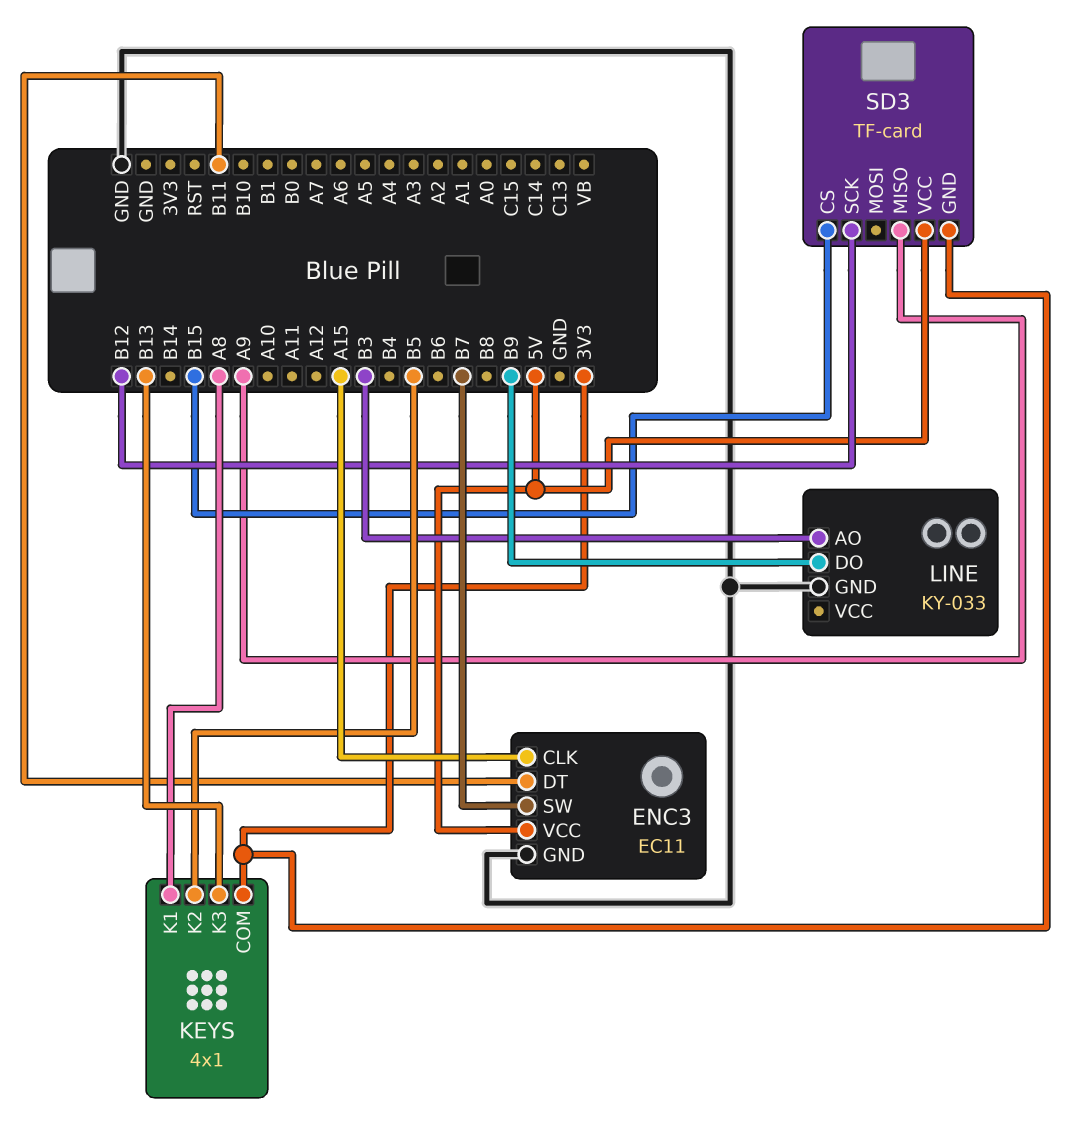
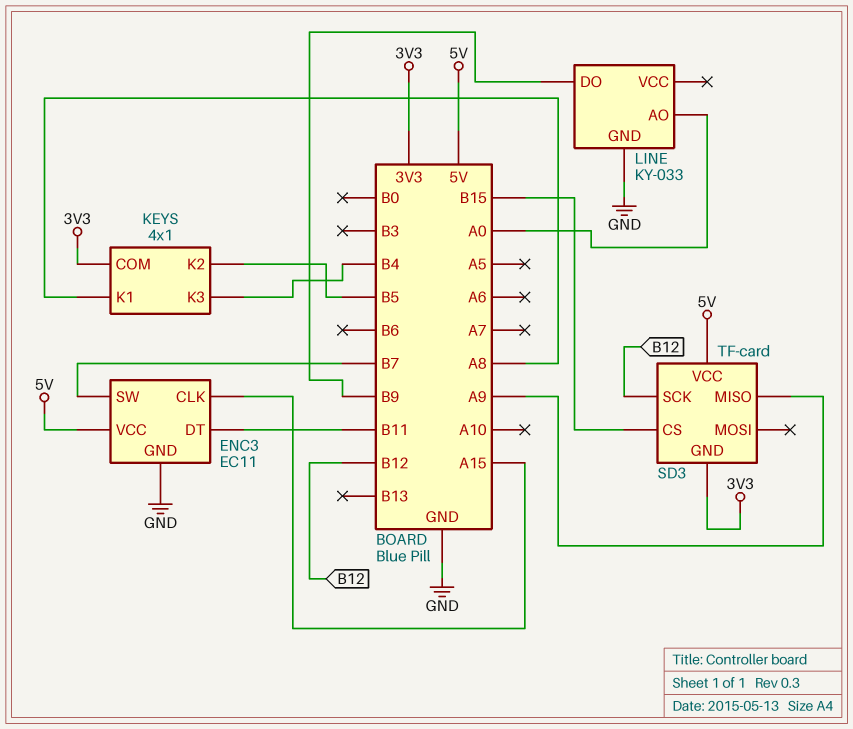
KEYS pin K3: B13 -> B4
LINE pin AO: B3 -> A0

